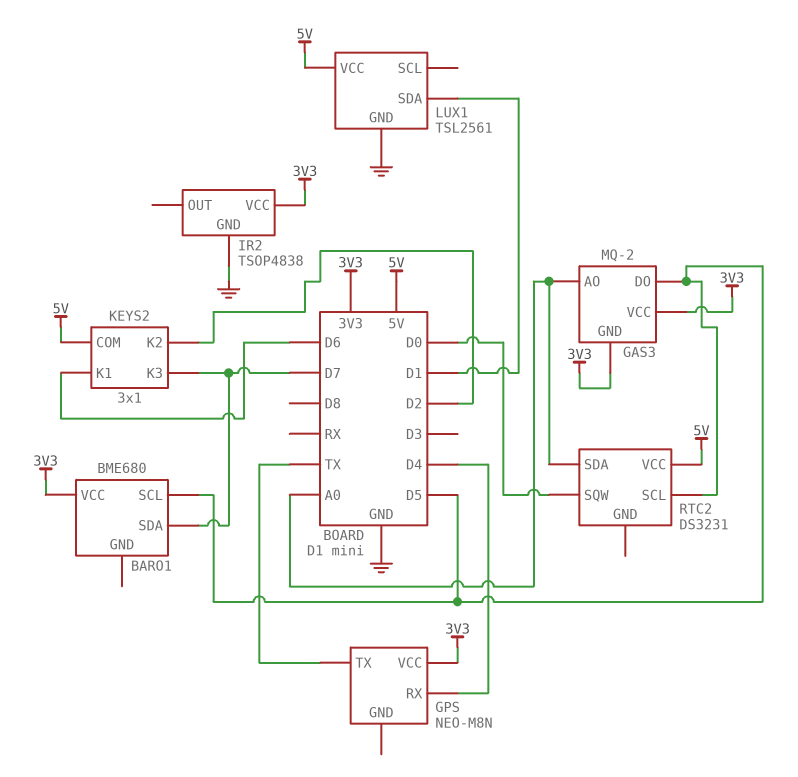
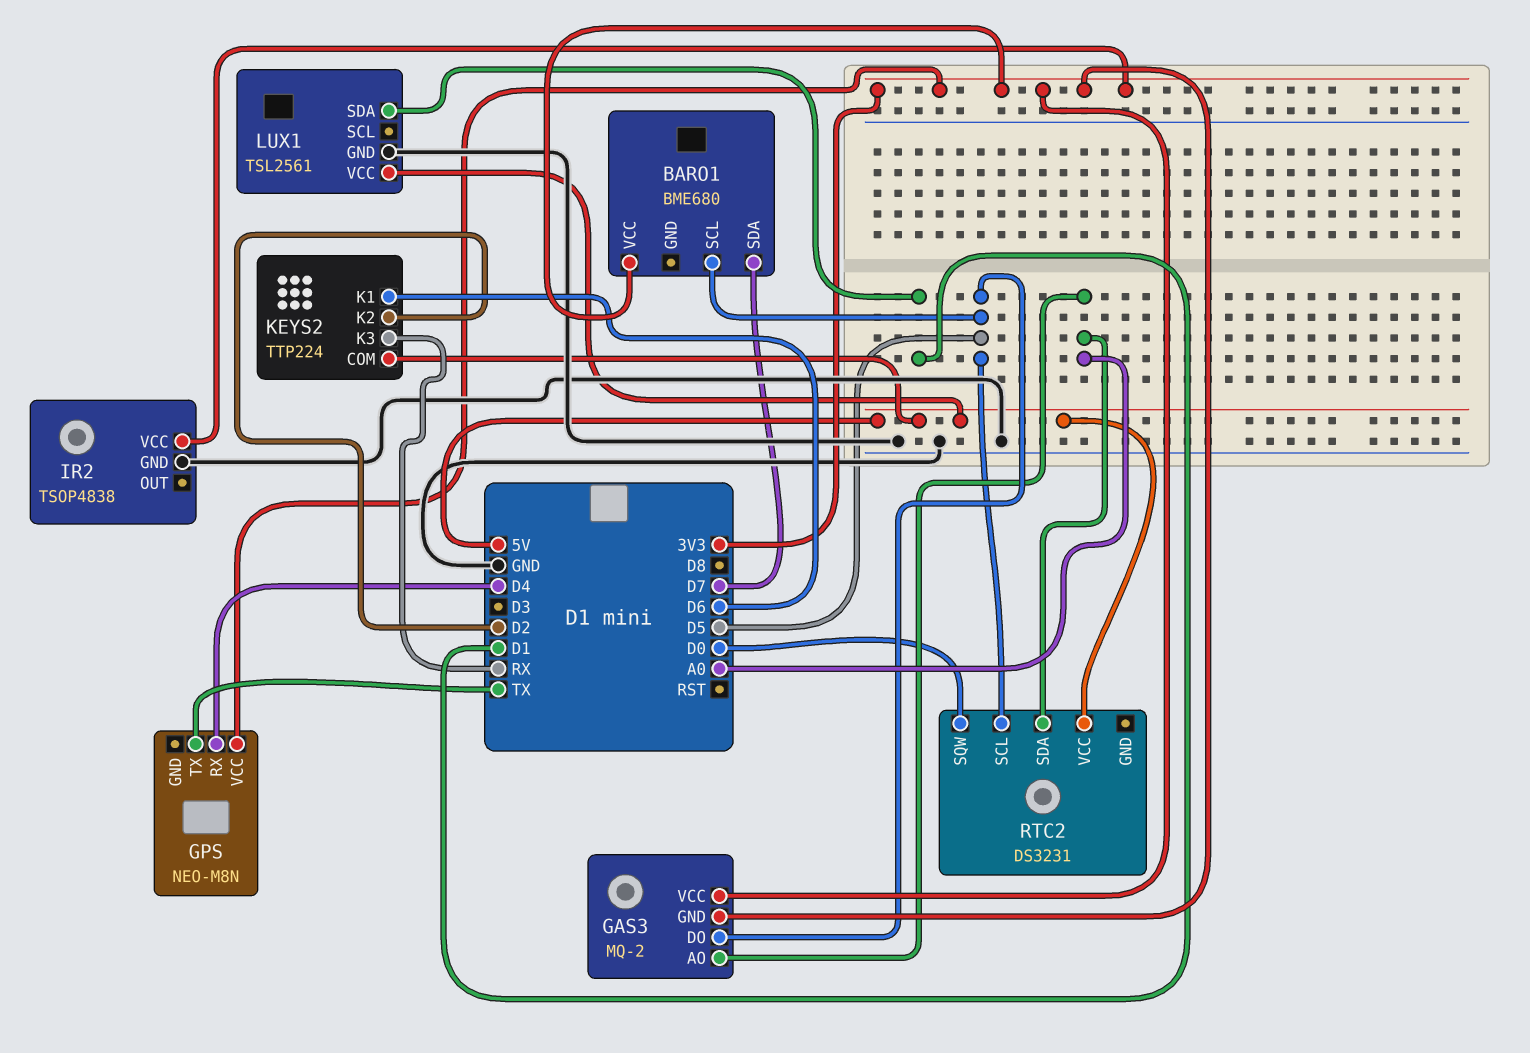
KEYS2: 3x1 -> TTP224
KEYS2 pin K3: D7 -> RX

